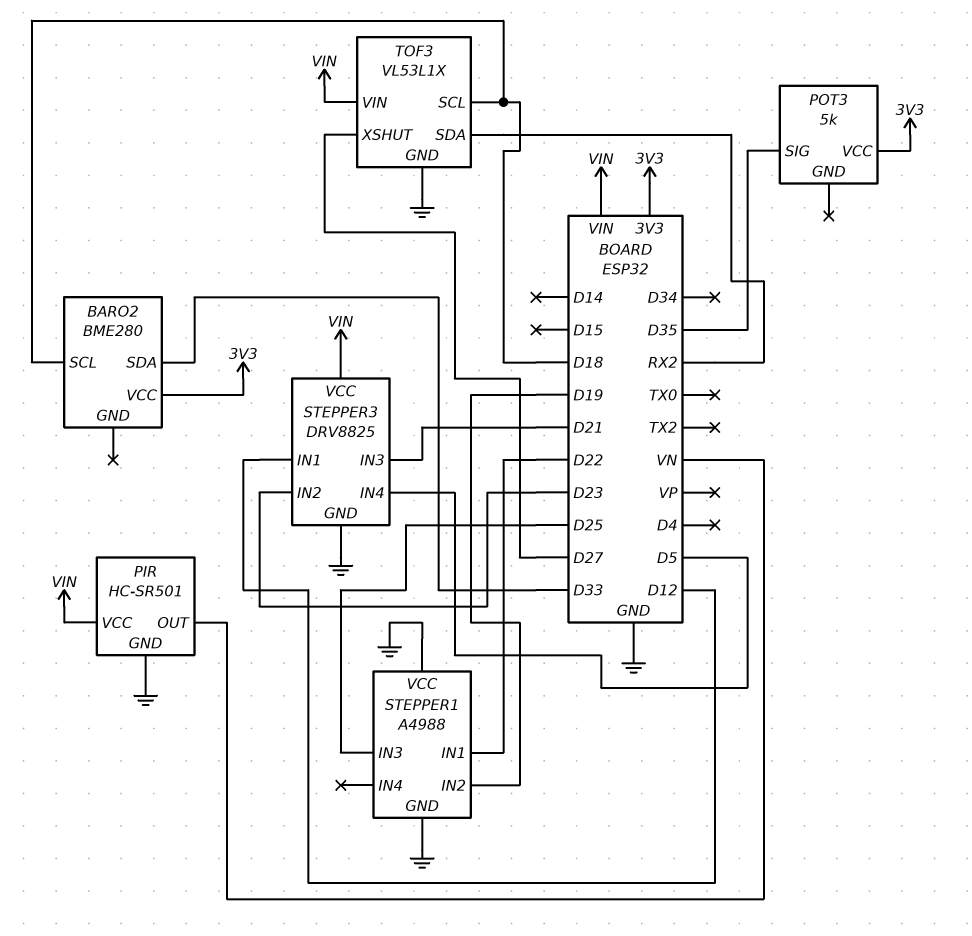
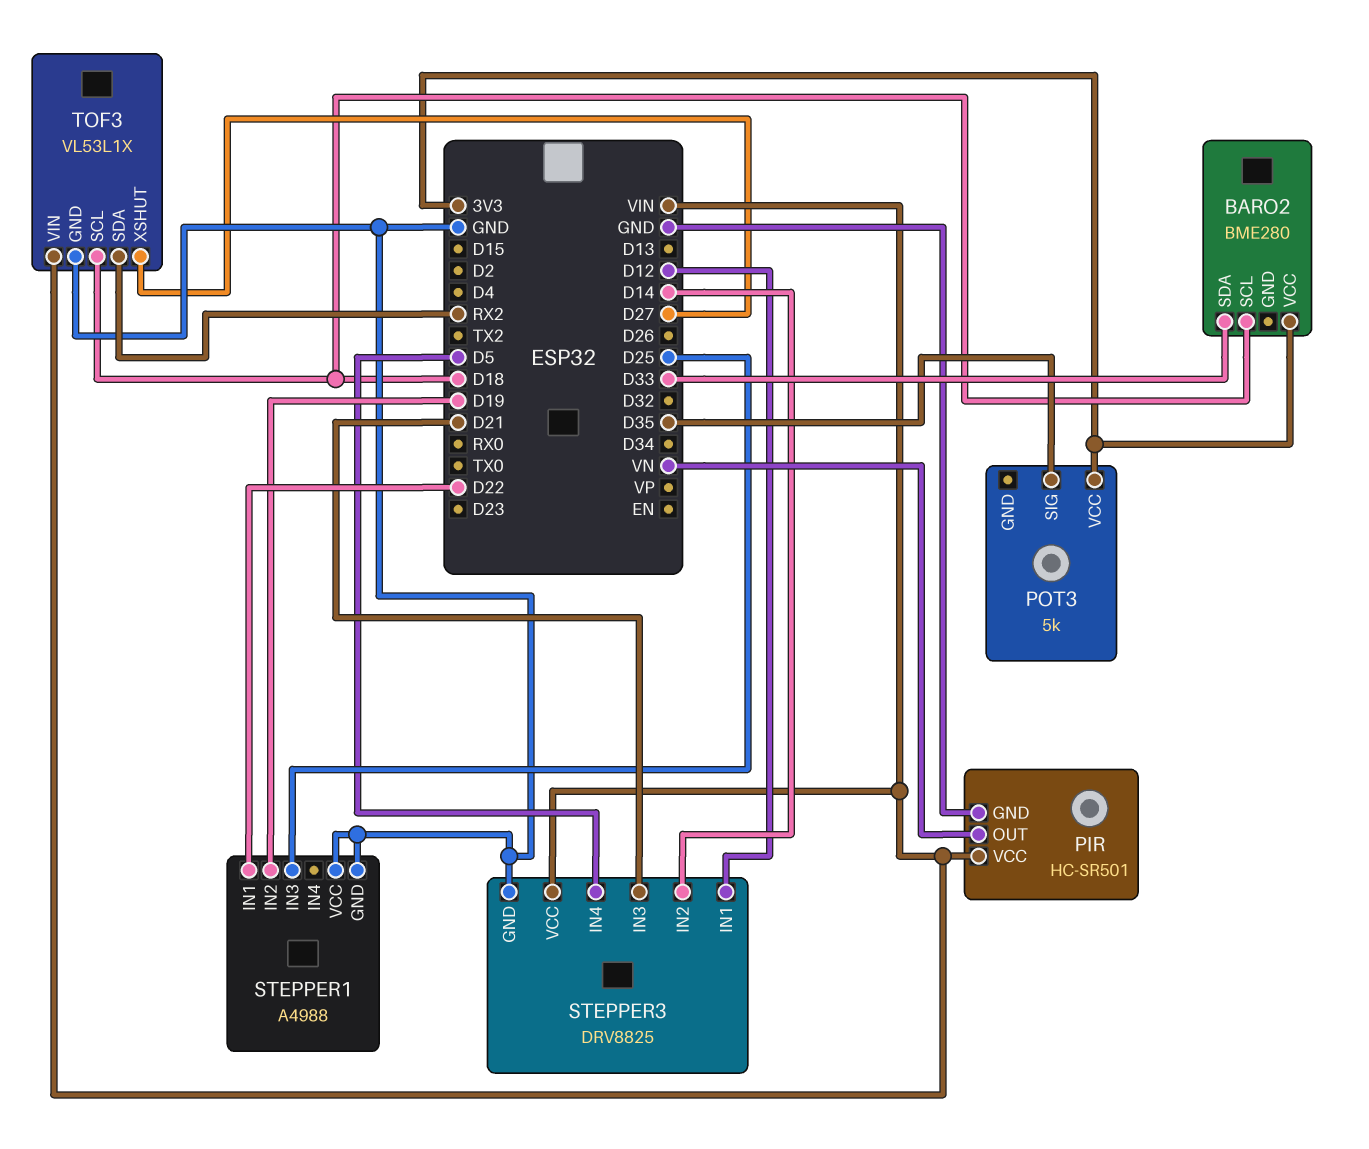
STEPPER3 pin IN2: D23 -> D14

